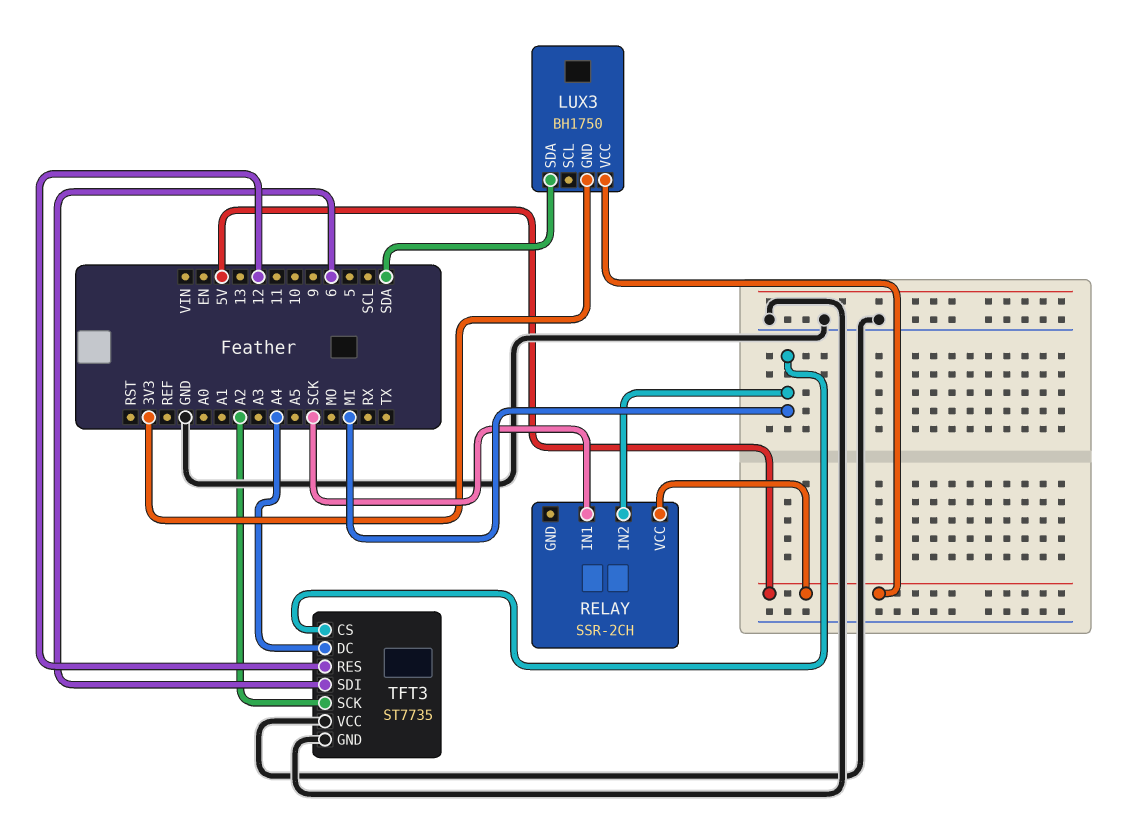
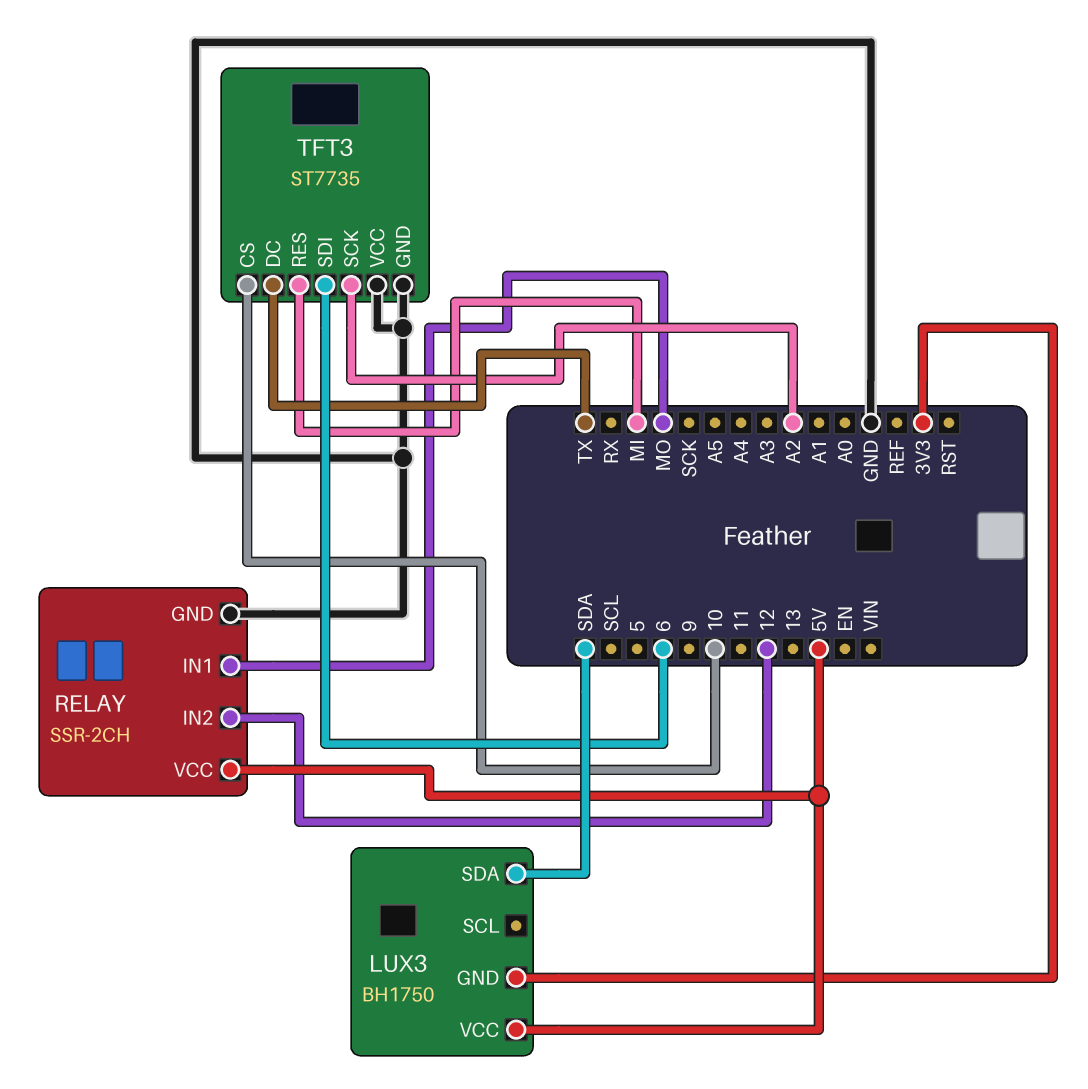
RELAY pin GND: none -> GND
RELAY pin IN1: SCK -> MO
RELAY pin IN2: MI -> 12
TFT3 pin CS: MI -> 10
TFT3 pin DC: A4 -> TX
TFT3 pin RES: 12 -> MI

